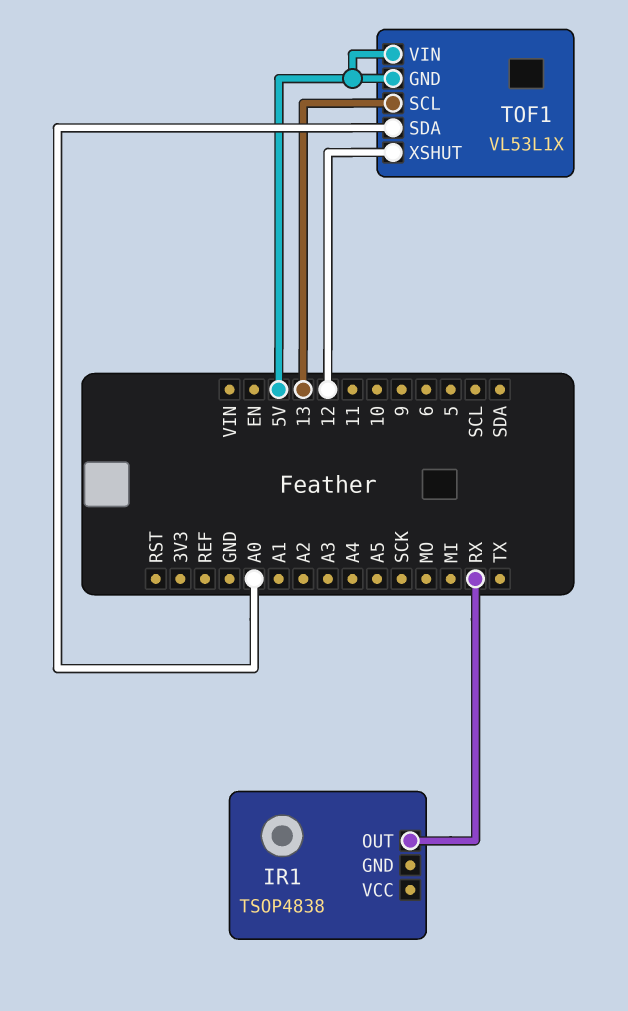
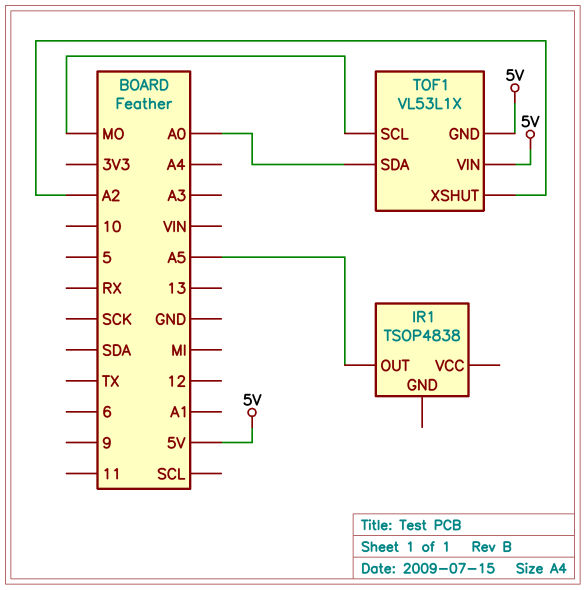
IR1 pin OUT: RX -> A5
TOF1 pin SCL: 13 -> MO
TOF1 pin XSHUT: 12 -> A2

